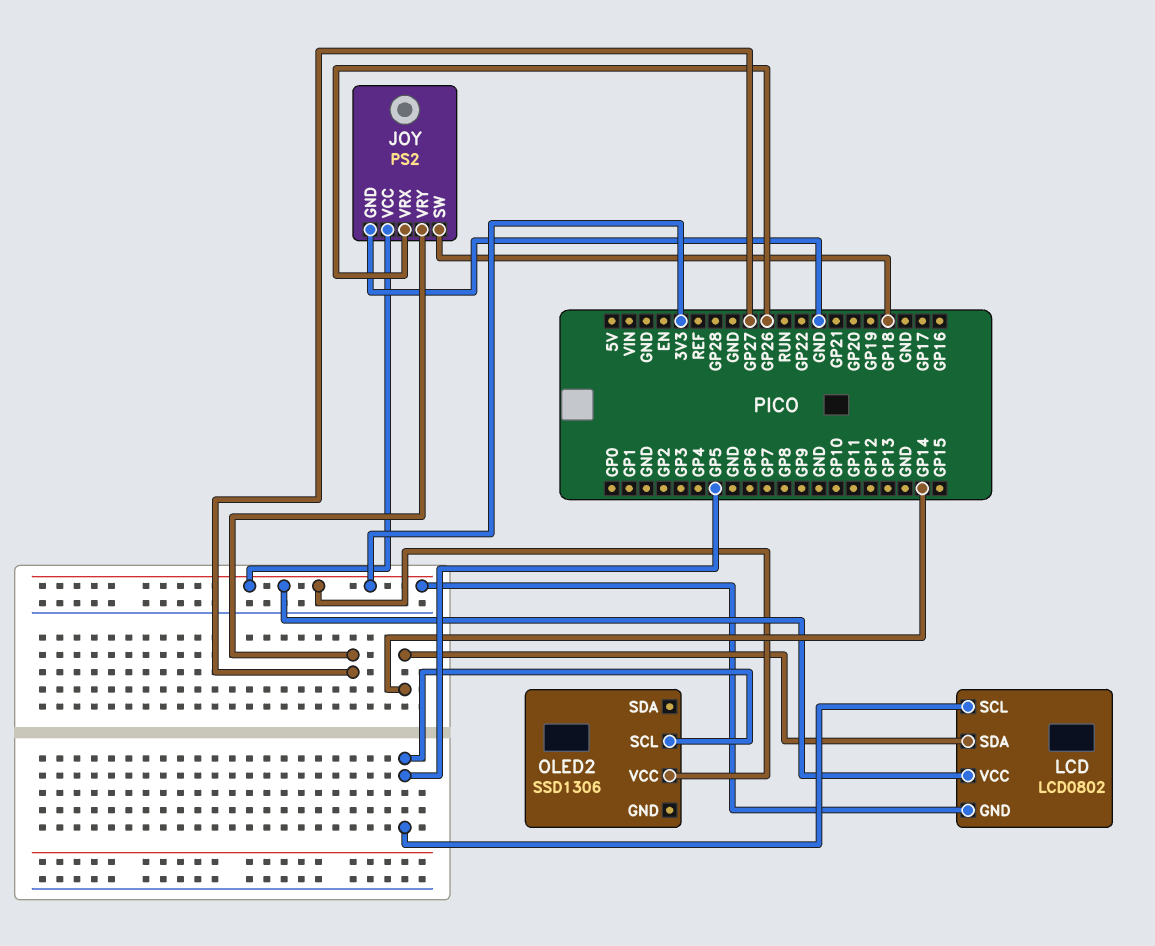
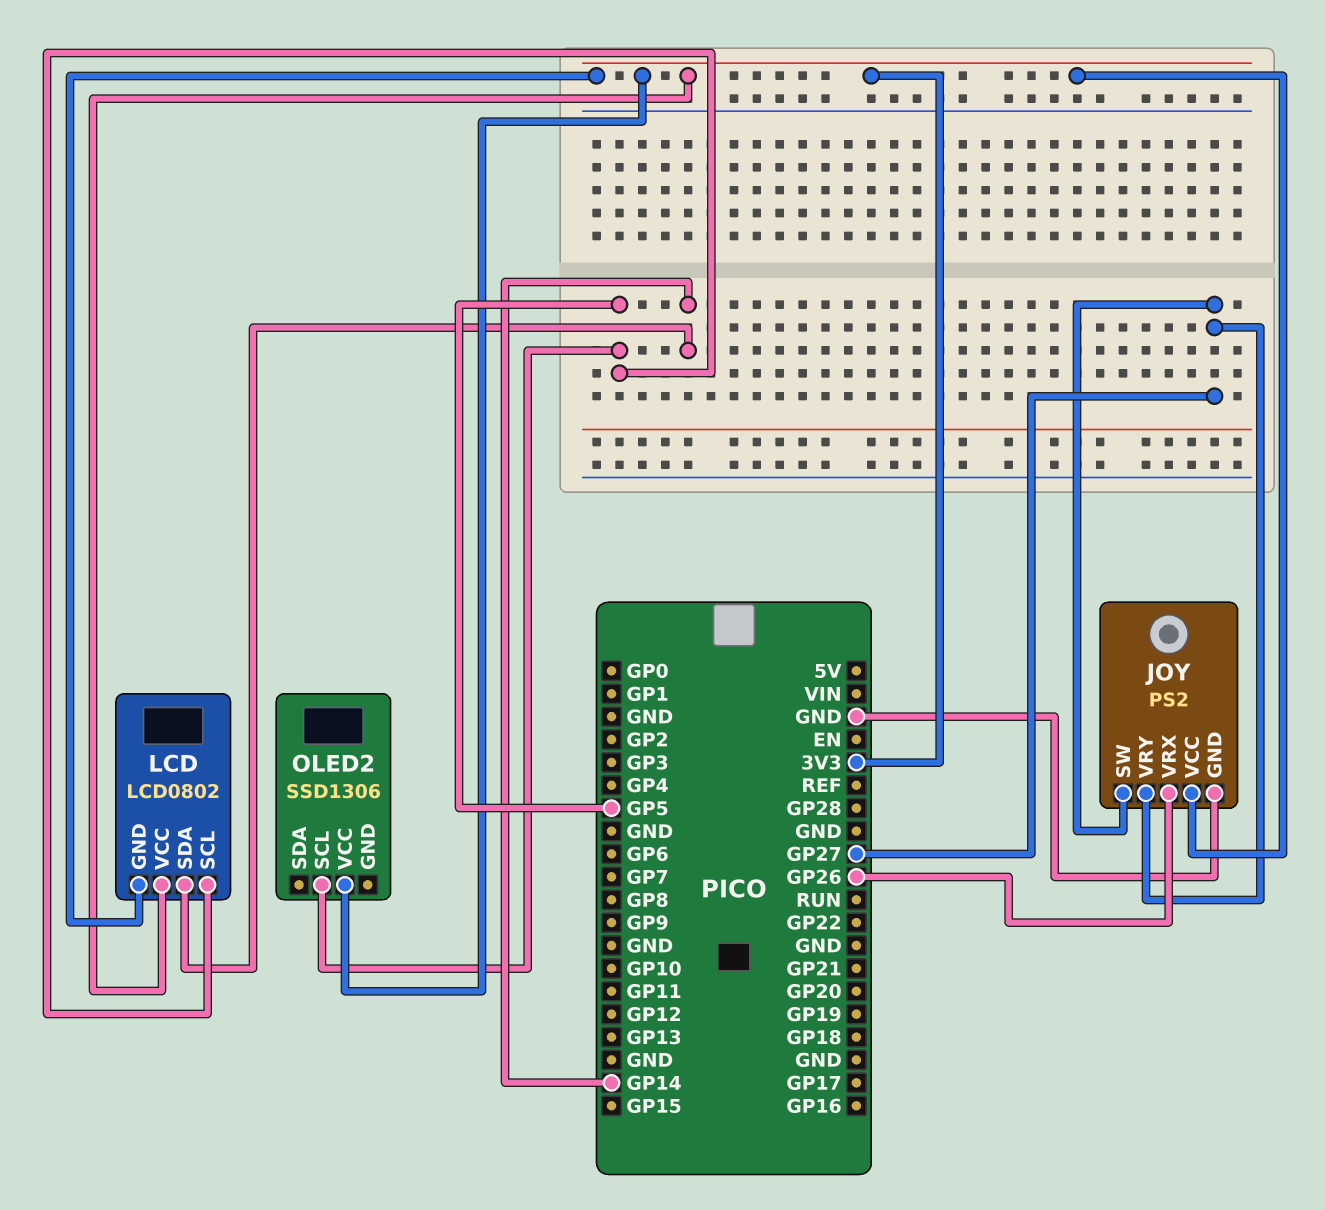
JOY pin SW: GP18 -> GP27

